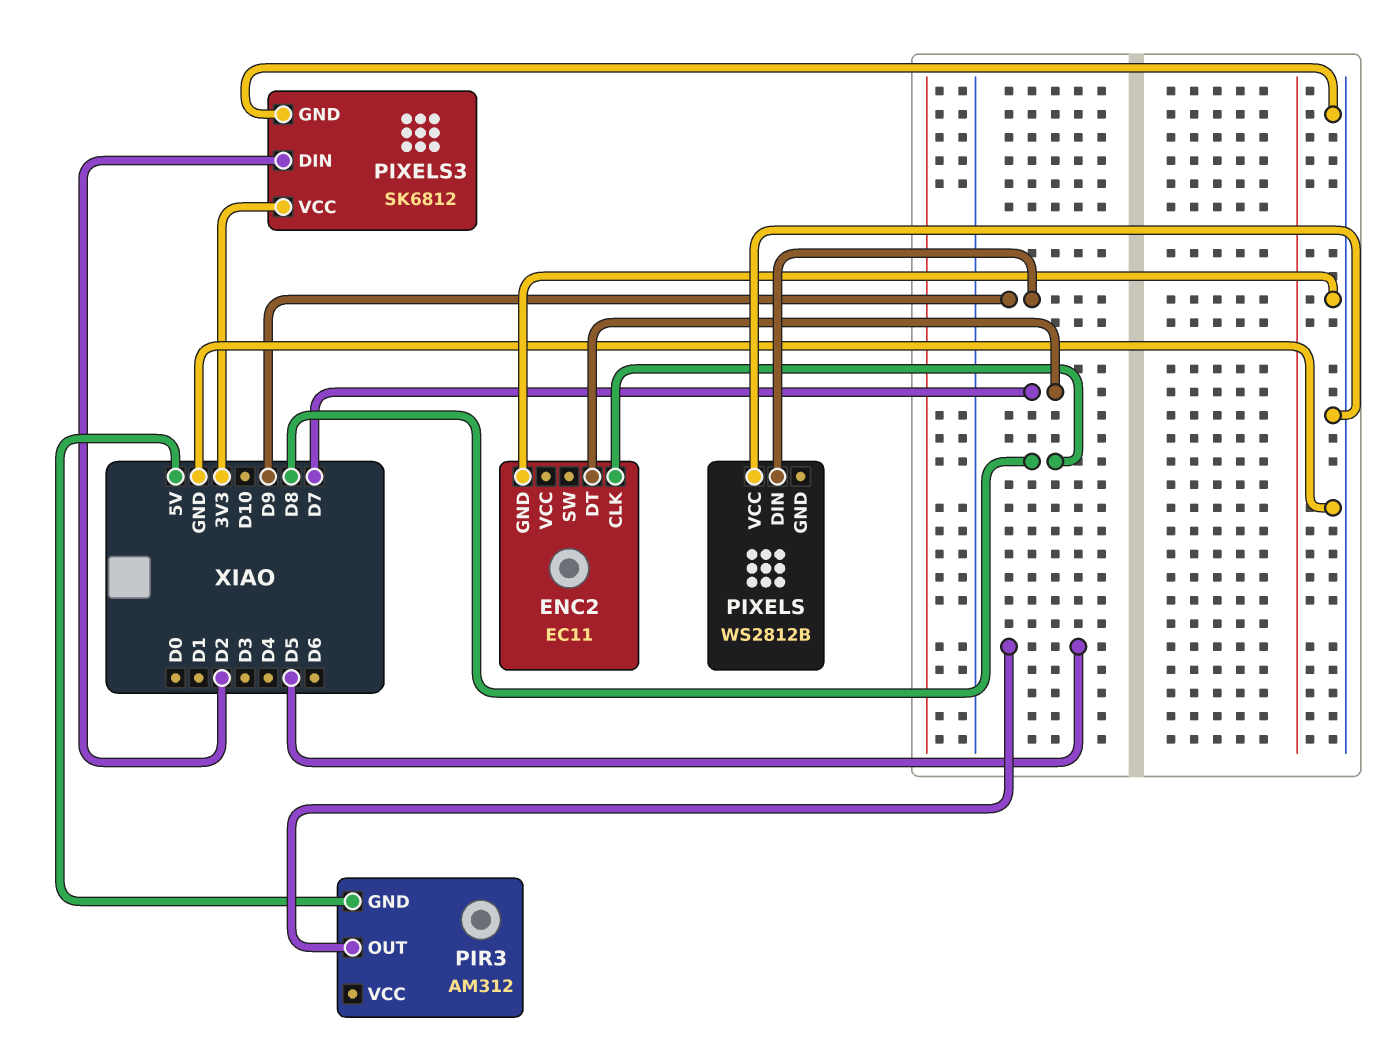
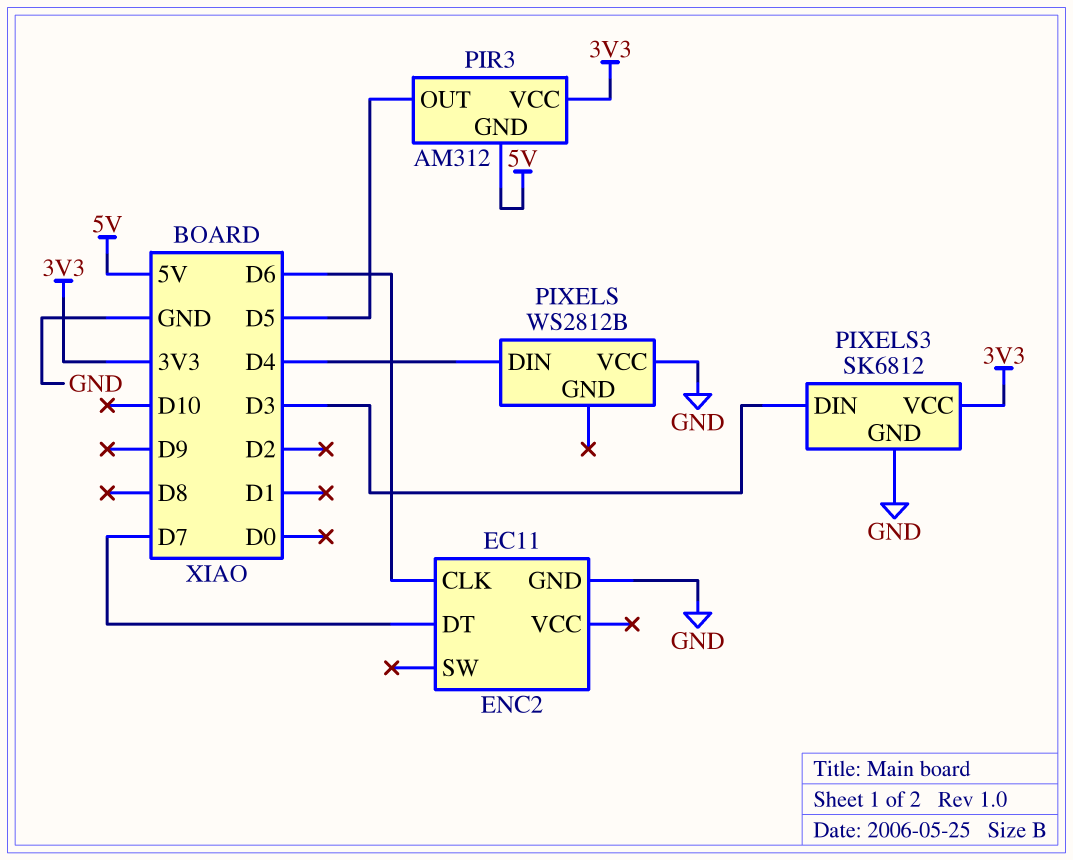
ENC2 pin CLK: D8 -> D6
PIR3 pin VCC: none -> 3V3
PIXELS pin DIN: D9 -> D4
PIXELS3 pin DIN: D2 -> D3

